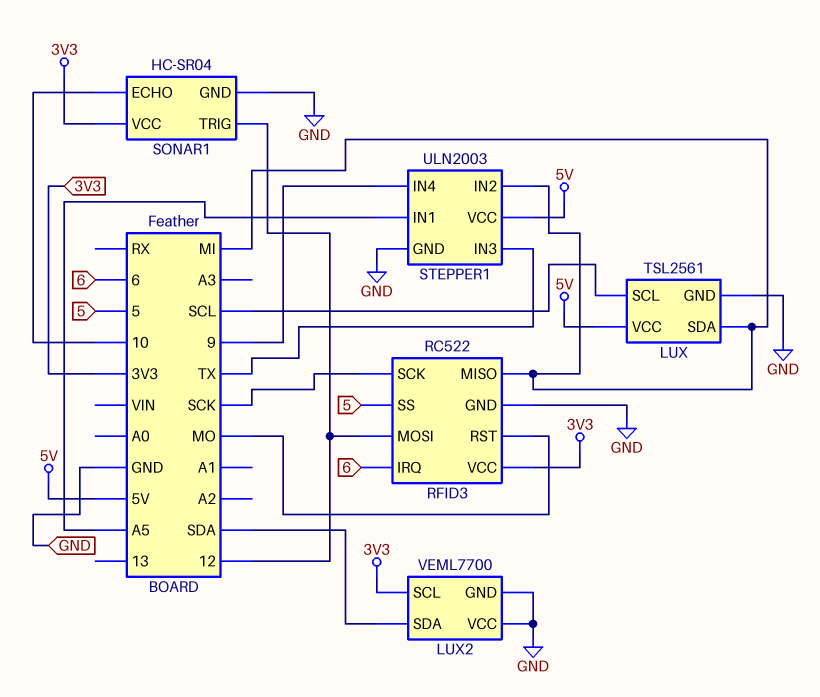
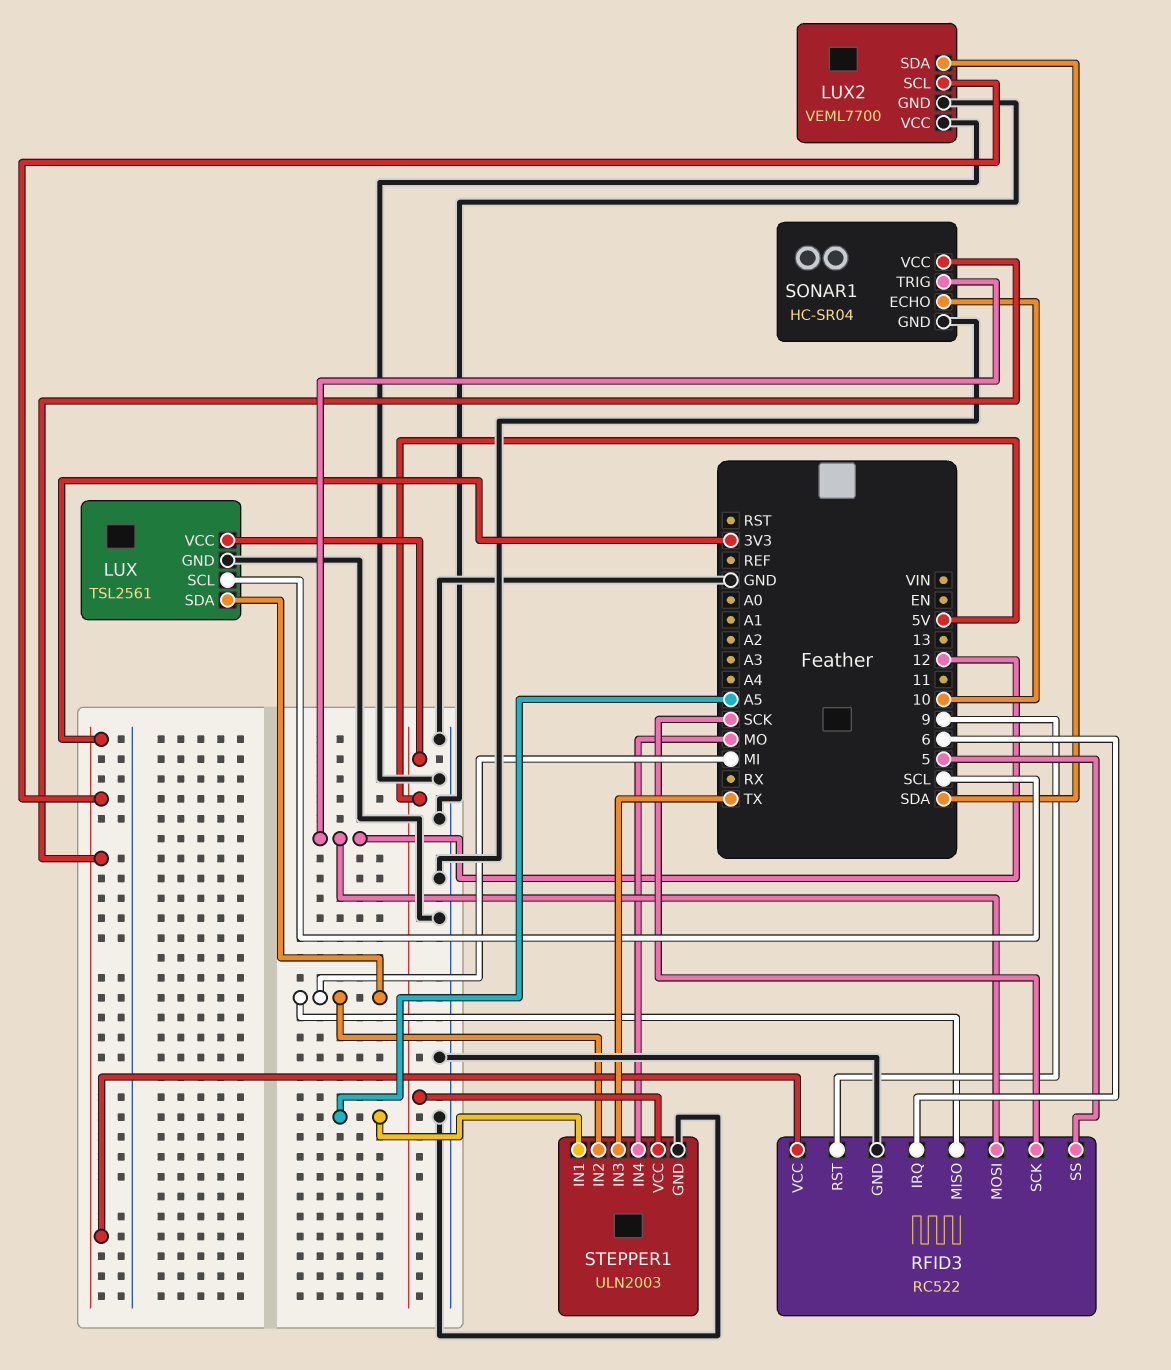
RFID3 pin RST: MO -> 9
STEPPER1 pin IN4: 9 -> MO

